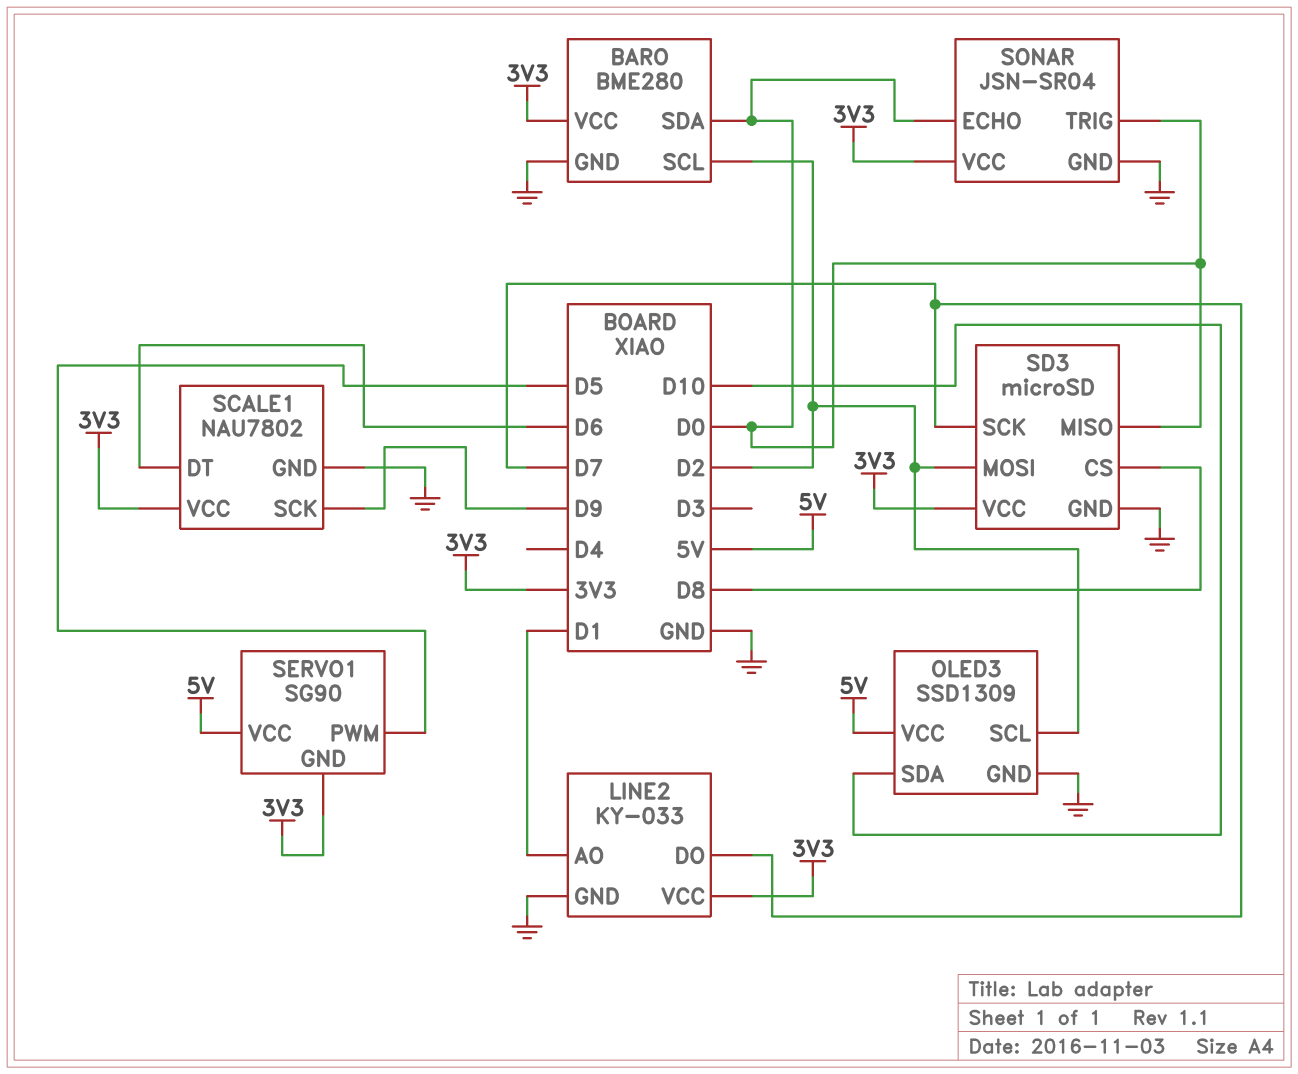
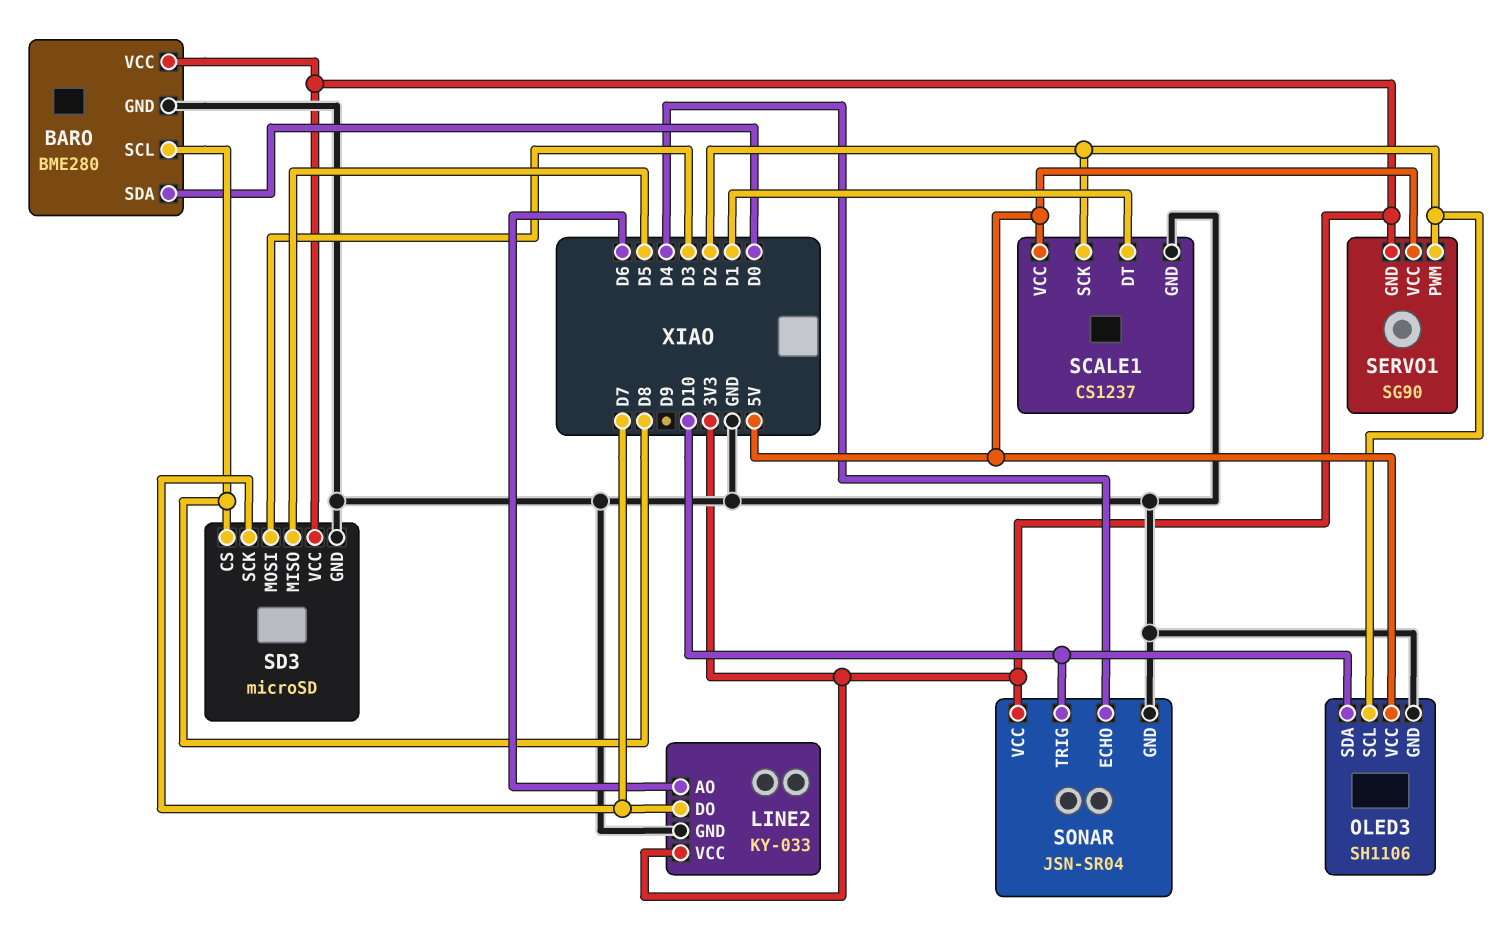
BARO pin SCL: D2 -> D8
LINE2 pin AO: D1 -> D6
OLED3: SSD1309 -> SH1106
SCALE1: NAU7802 -> CS1237
SCALE1 pin DT: D6 -> D1
SCALE1 pin SCK: D9 -> D2
SCALE1 pin VCC: 3V3 -> 5V
SD3 pin MISO: D0 -> D5
SD3 pin MOSI: D2 -> D3
SERVO1 pin PWM: D5 -> D2
SONAR pin ECHO: D0 -> D4
SONAR pin TRIG: D0 -> D10

